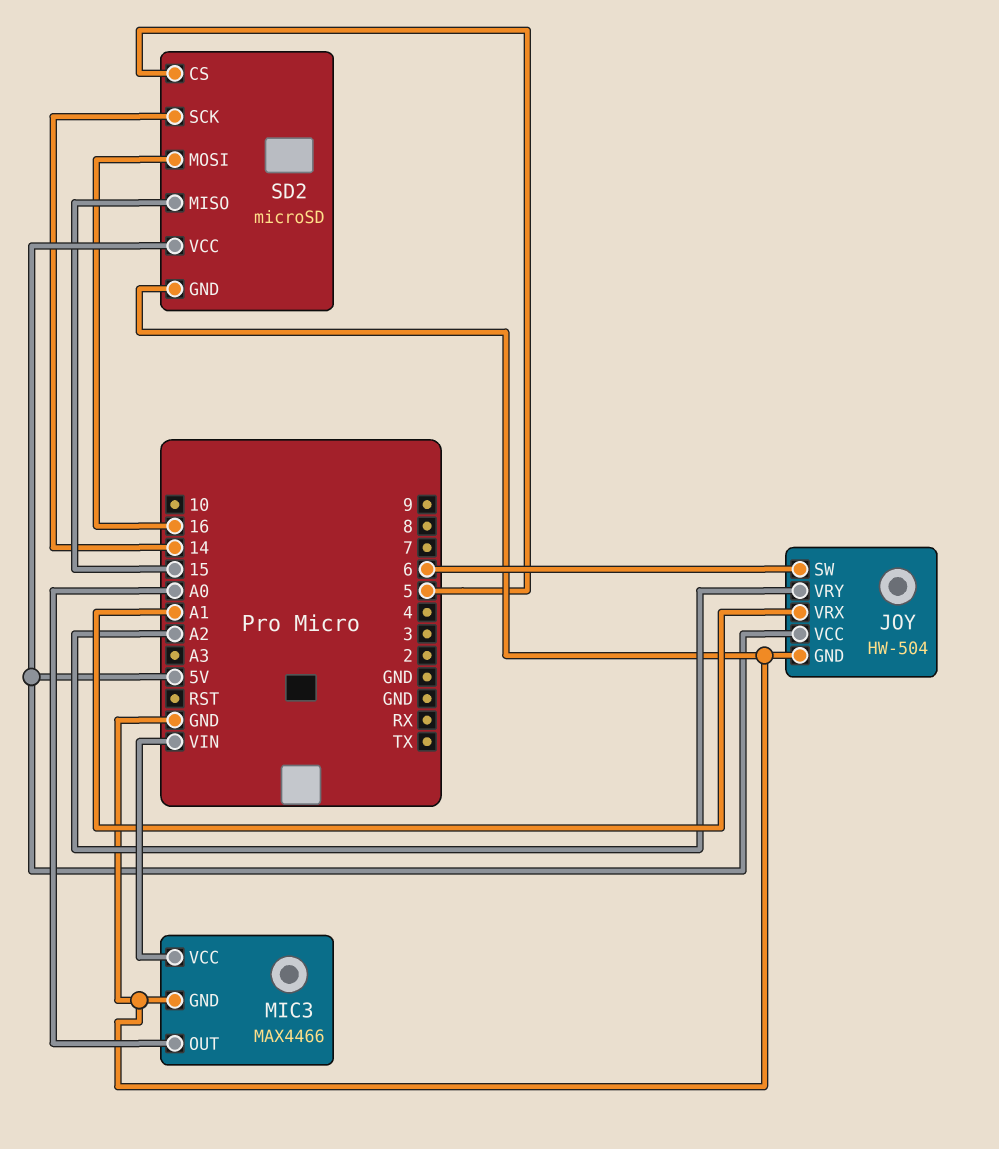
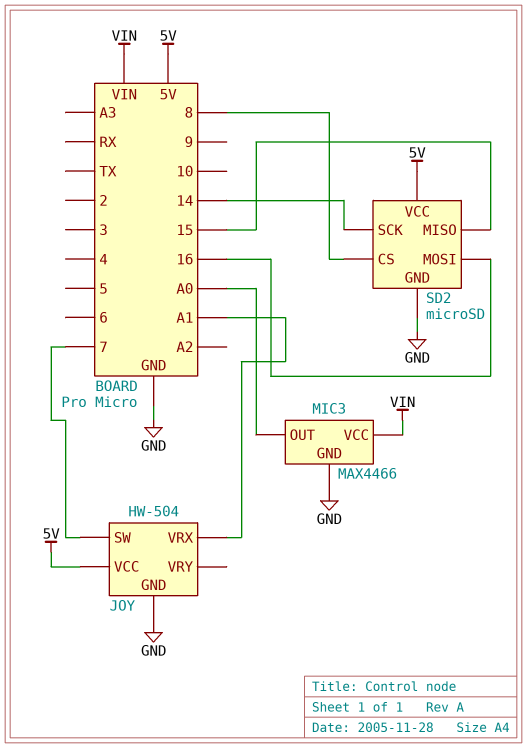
JOY pin SW: 6 -> 7
JOY pin VRY: A2 -> none
SD2 pin CS: 5 -> 8

